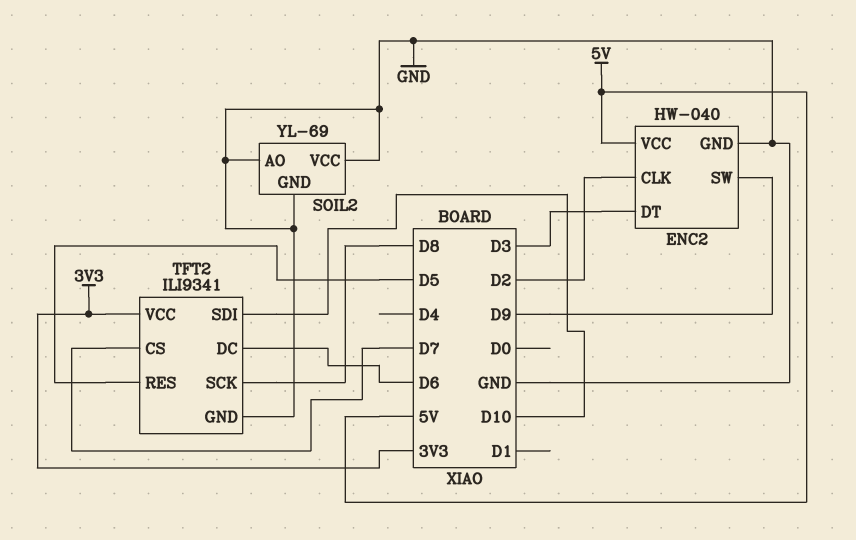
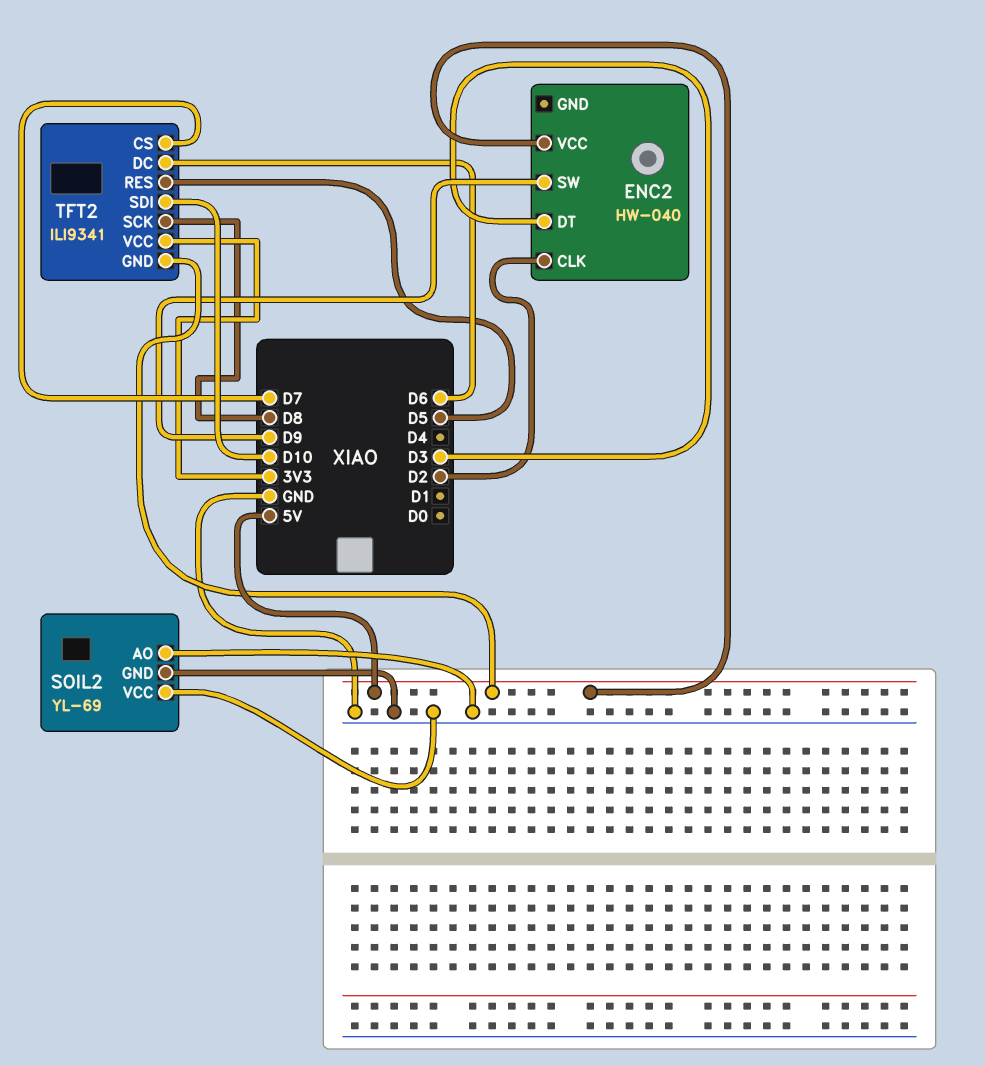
ENC2 pin GND: GND -> none
TFT2 pin GND: GND -> 5V

